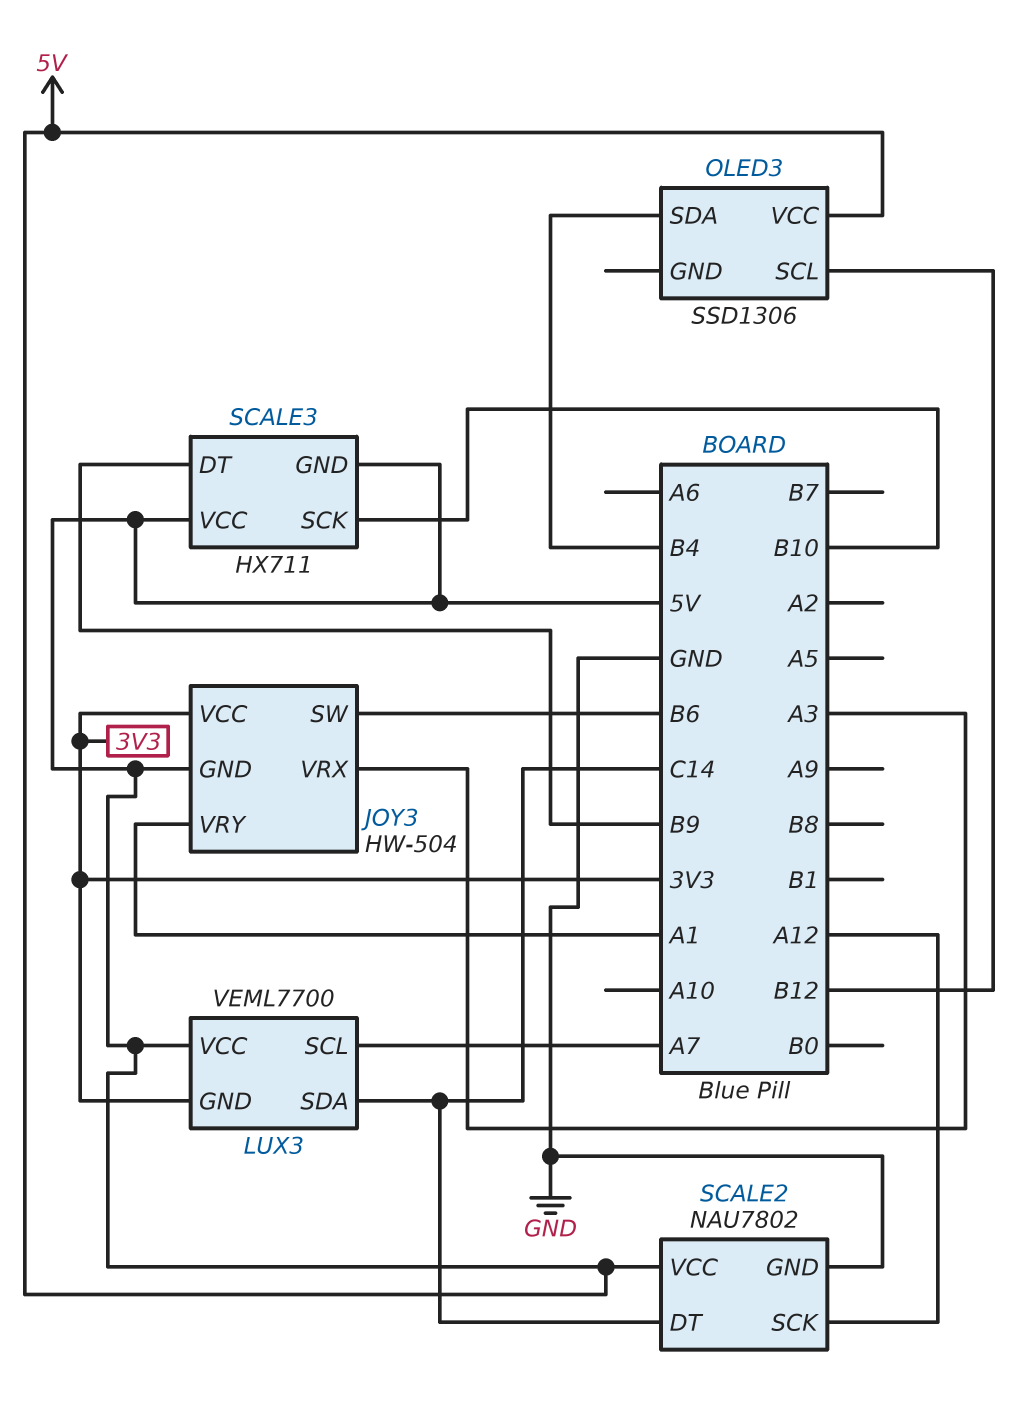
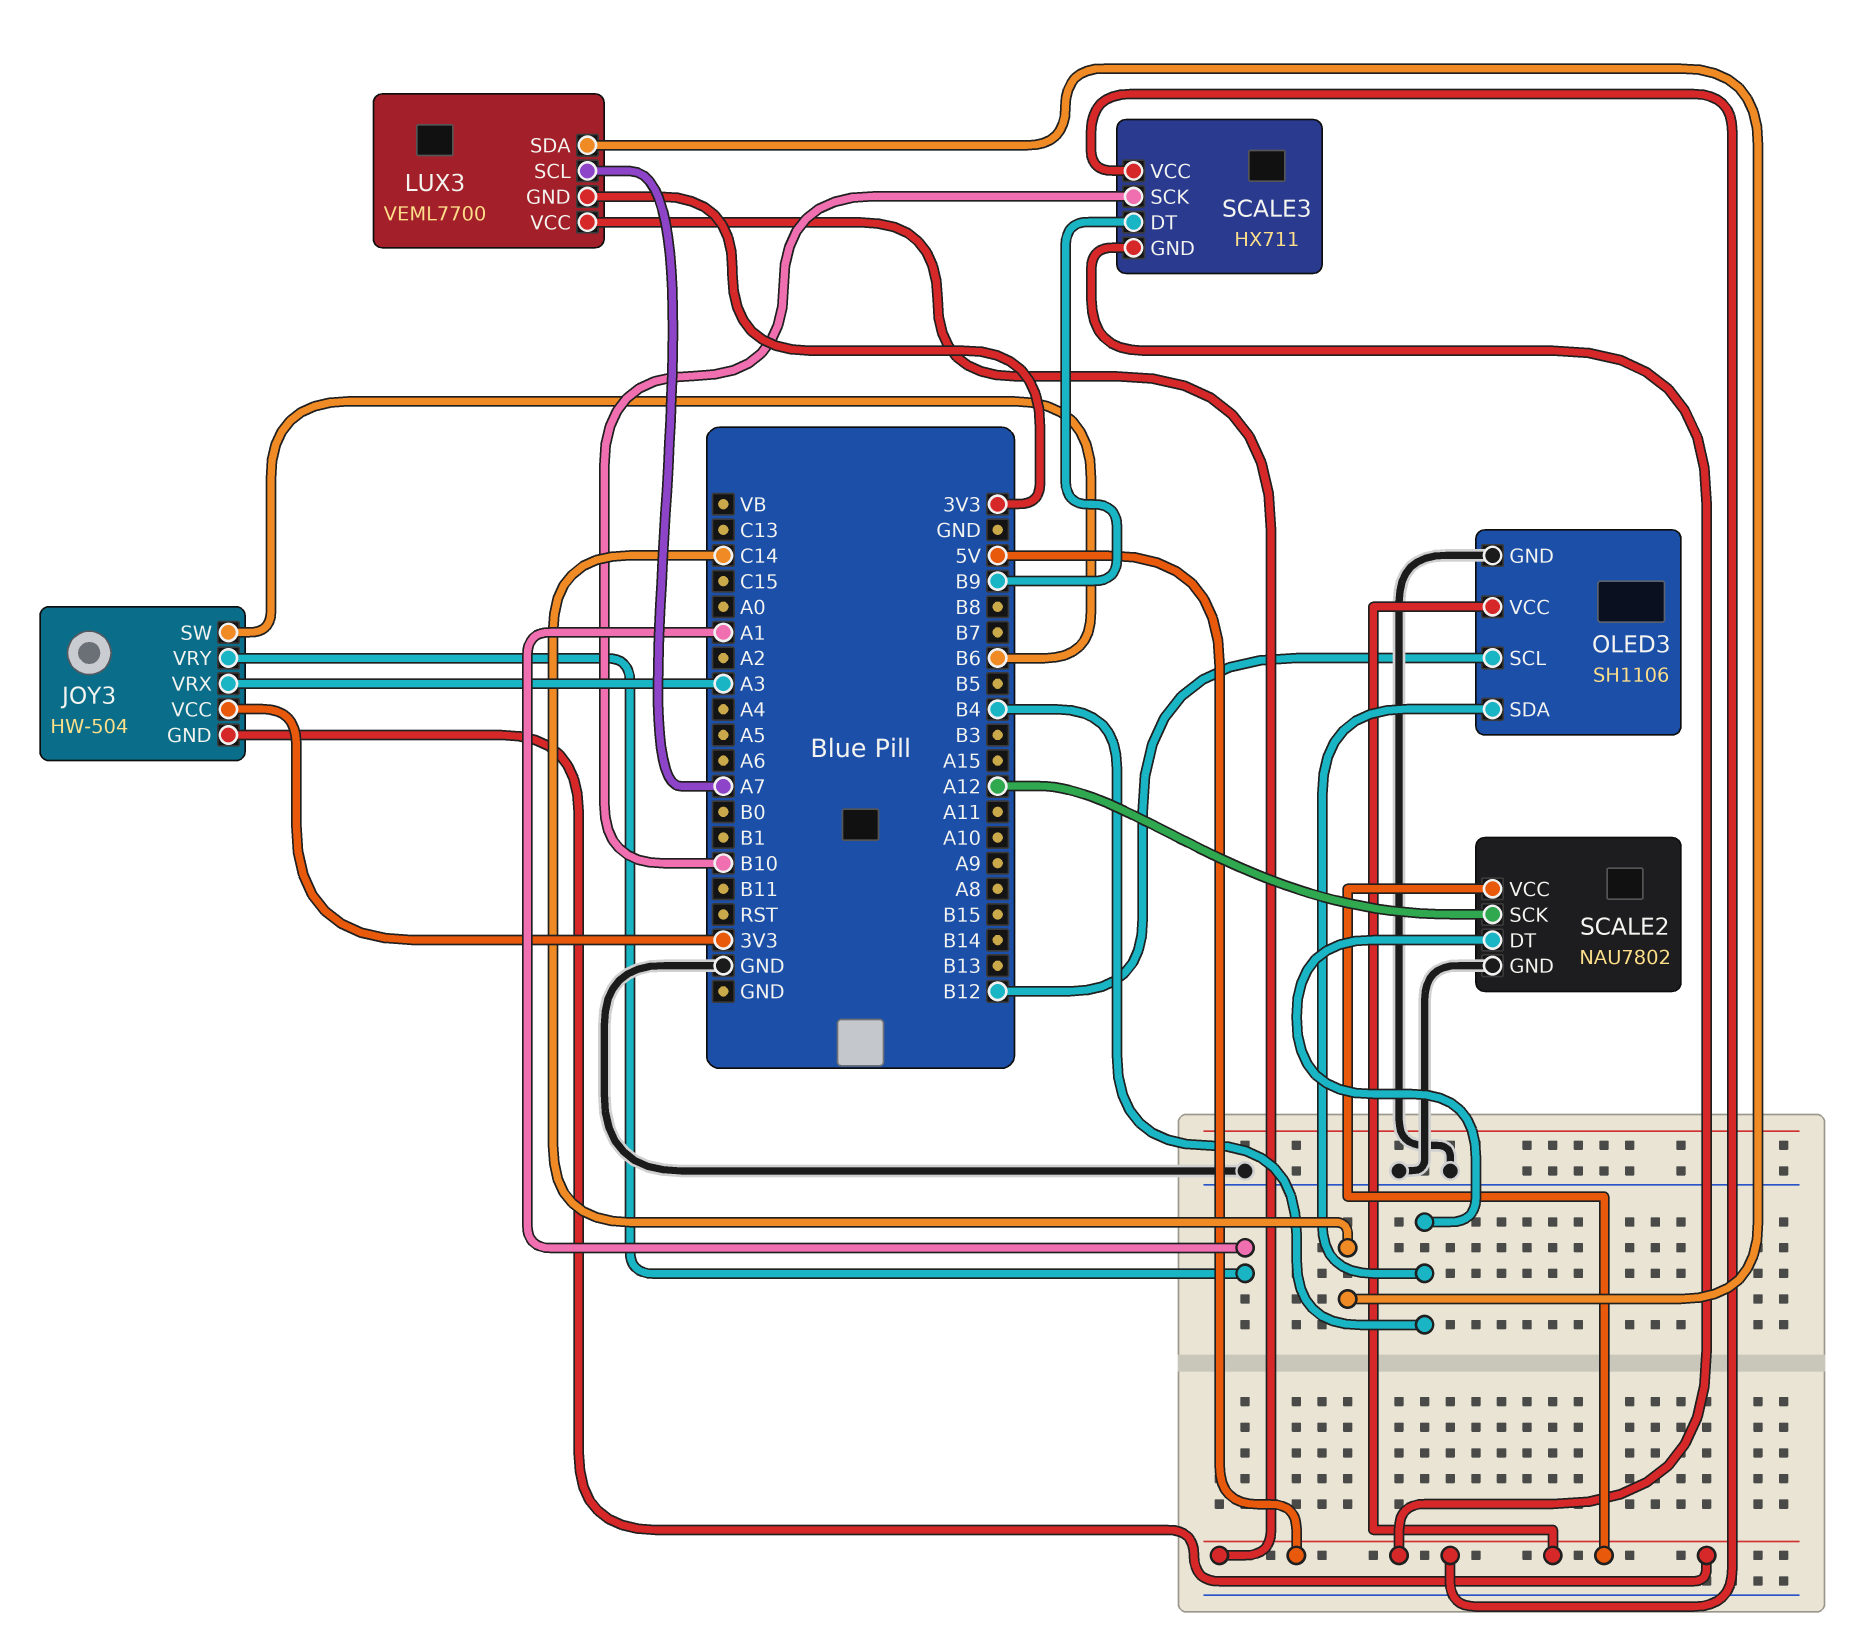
OLED3: SSD1306 -> SH1106
OLED3 pin GND: none -> GND
SCALE2 pin DT: C14 -> B4

